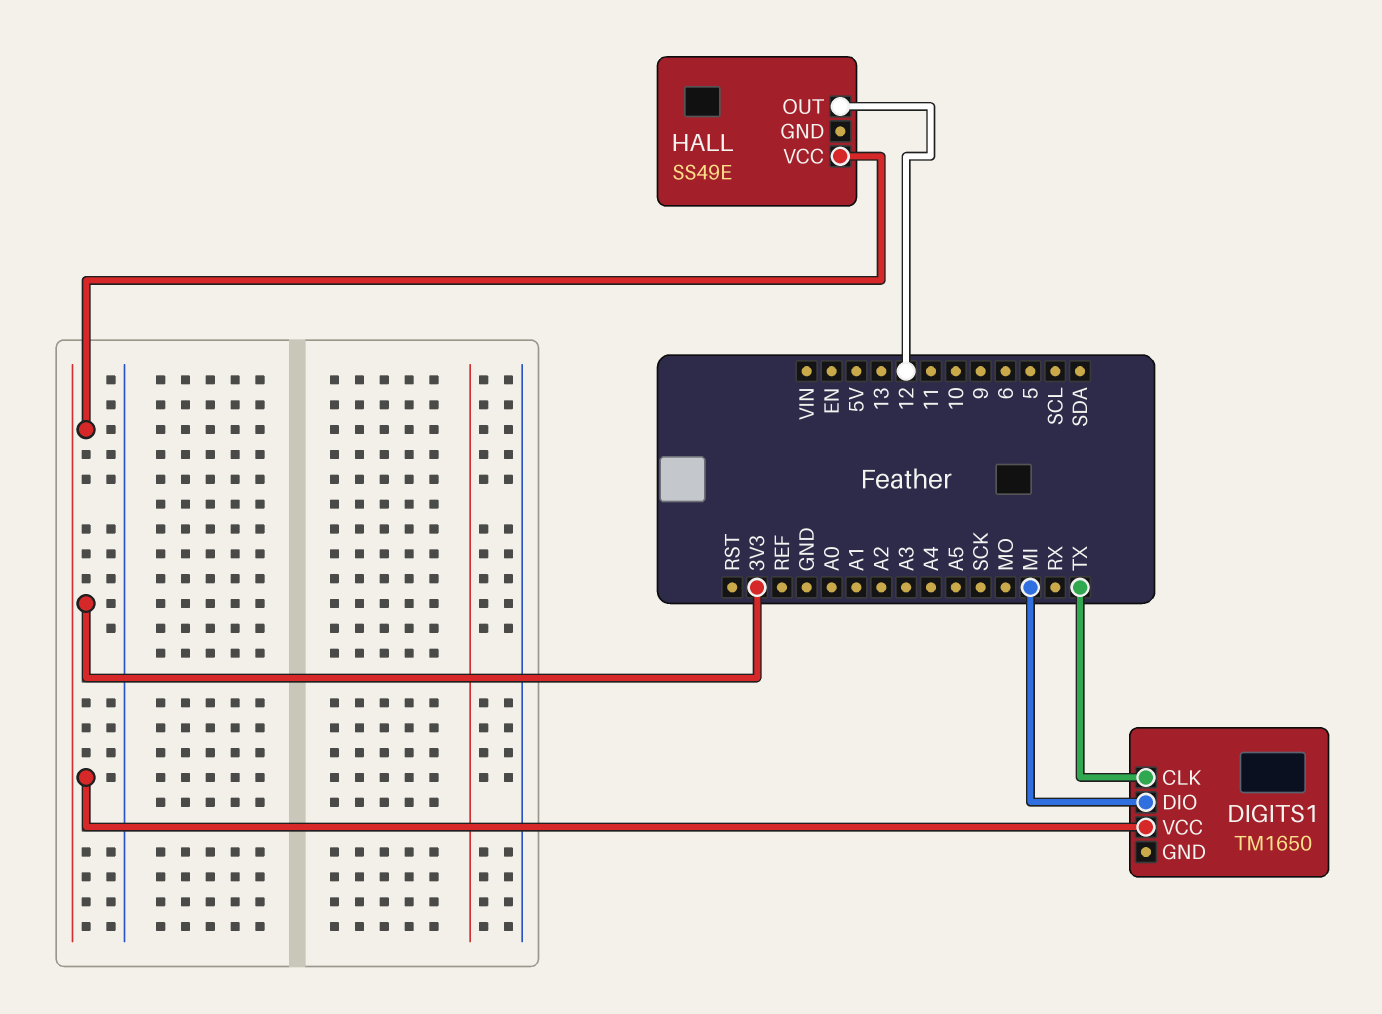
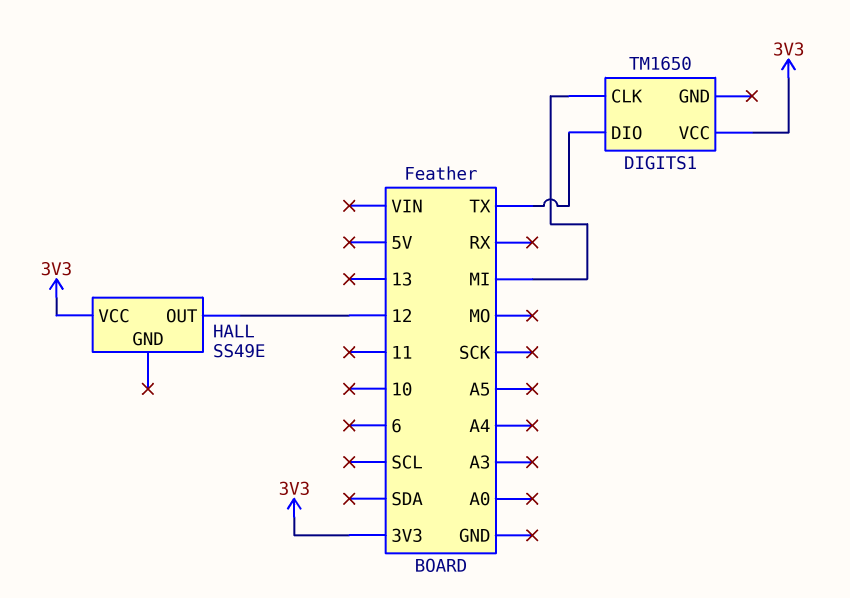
DIGITS1 pin CLK: TX -> MI
DIGITS1 pin DIO: MI -> TX

